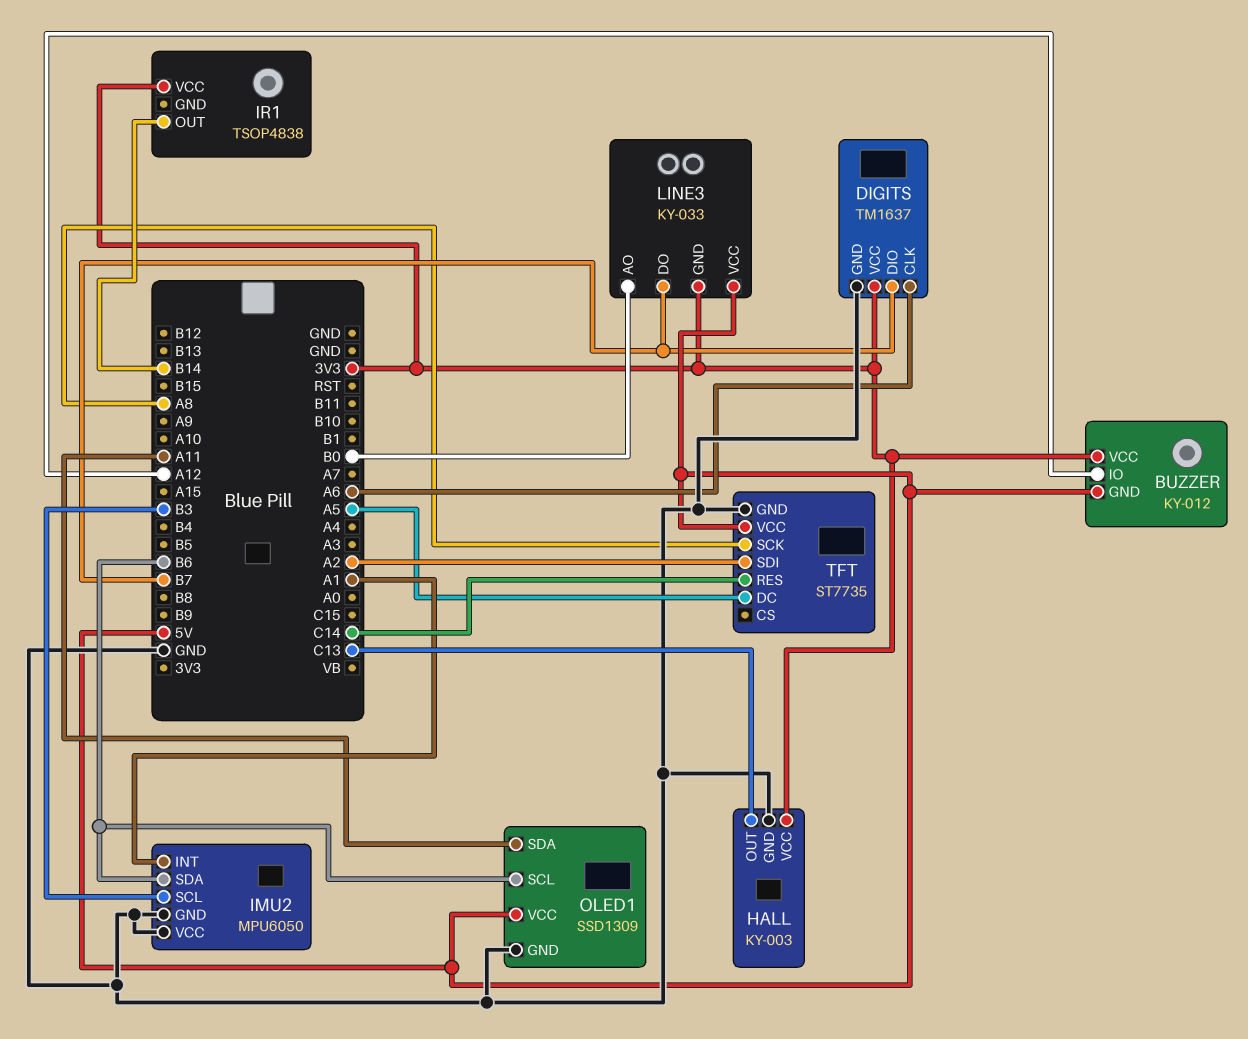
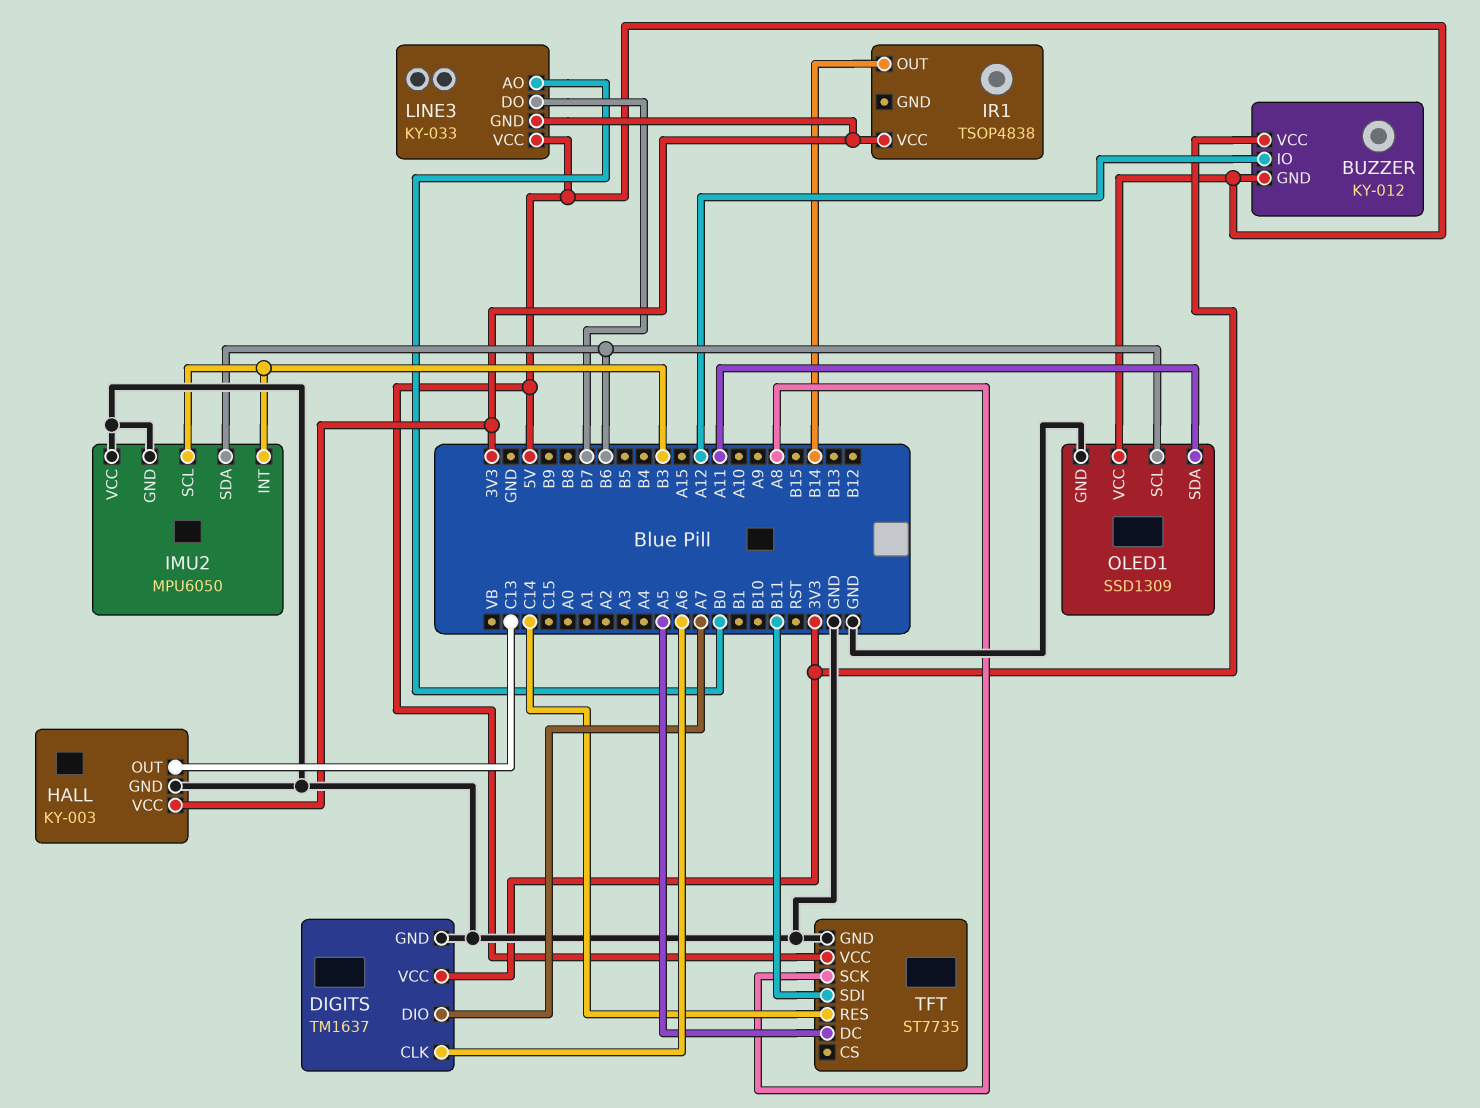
DIGITS pin DIO: B7 -> A7
IMU2 pin INT: A1 -> B3
TFT pin SDI: A2 -> B11

